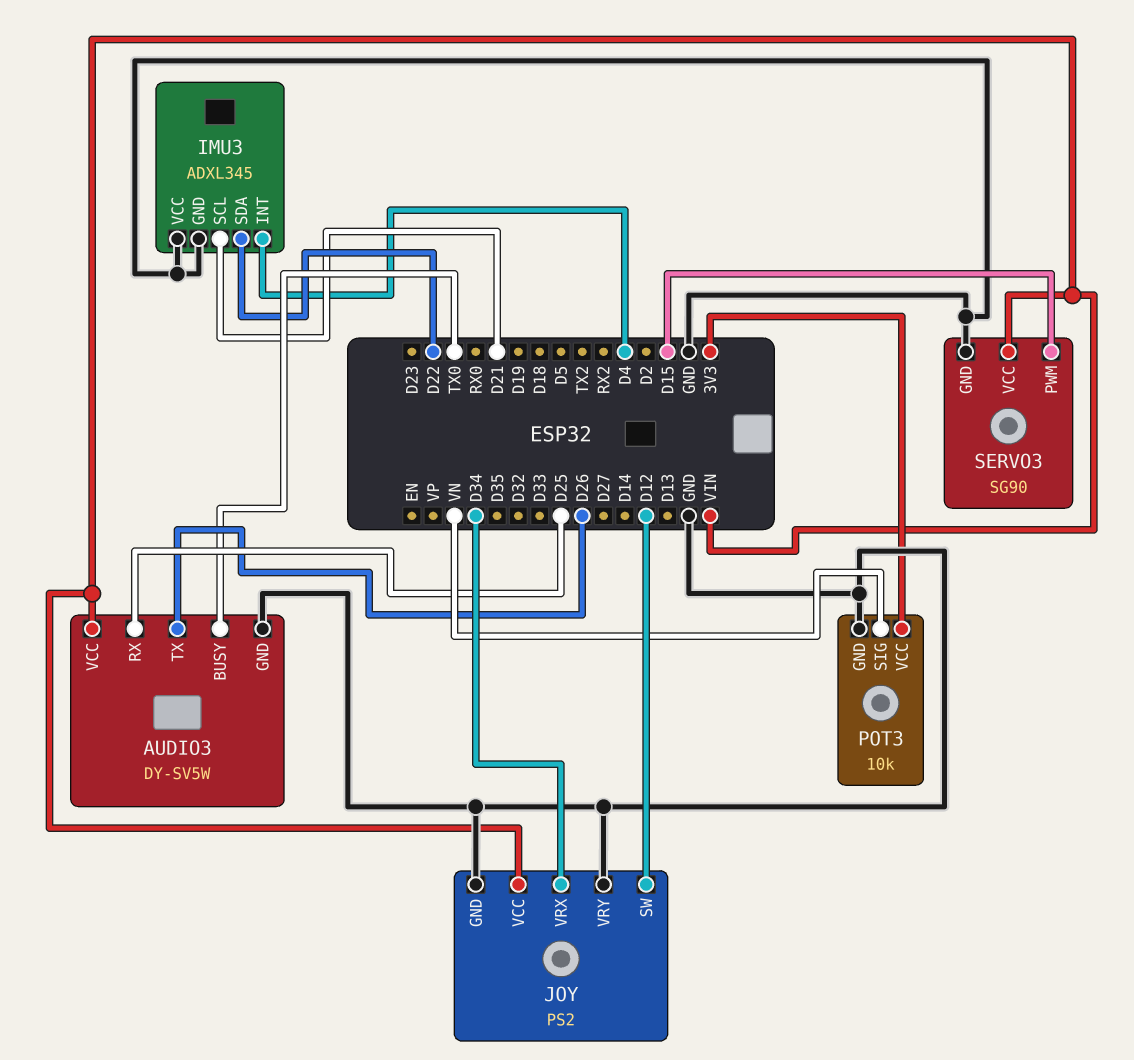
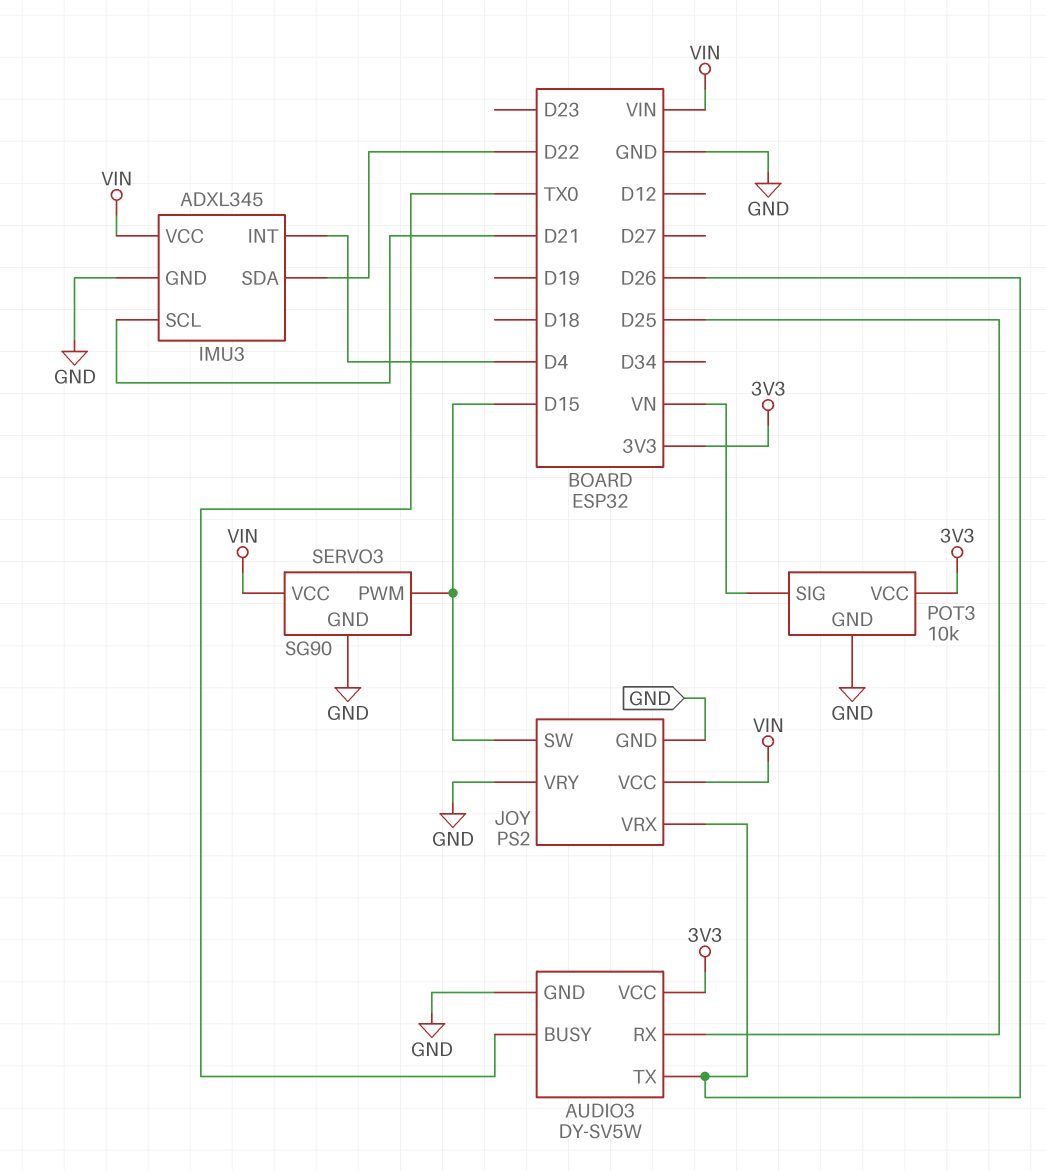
AUDIO3 pin VCC: VIN -> 3V3
IMU3 pin VCC: GND -> VIN
JOY pin SW: D12 -> D15
JOY pin VRX: D34 -> D26

